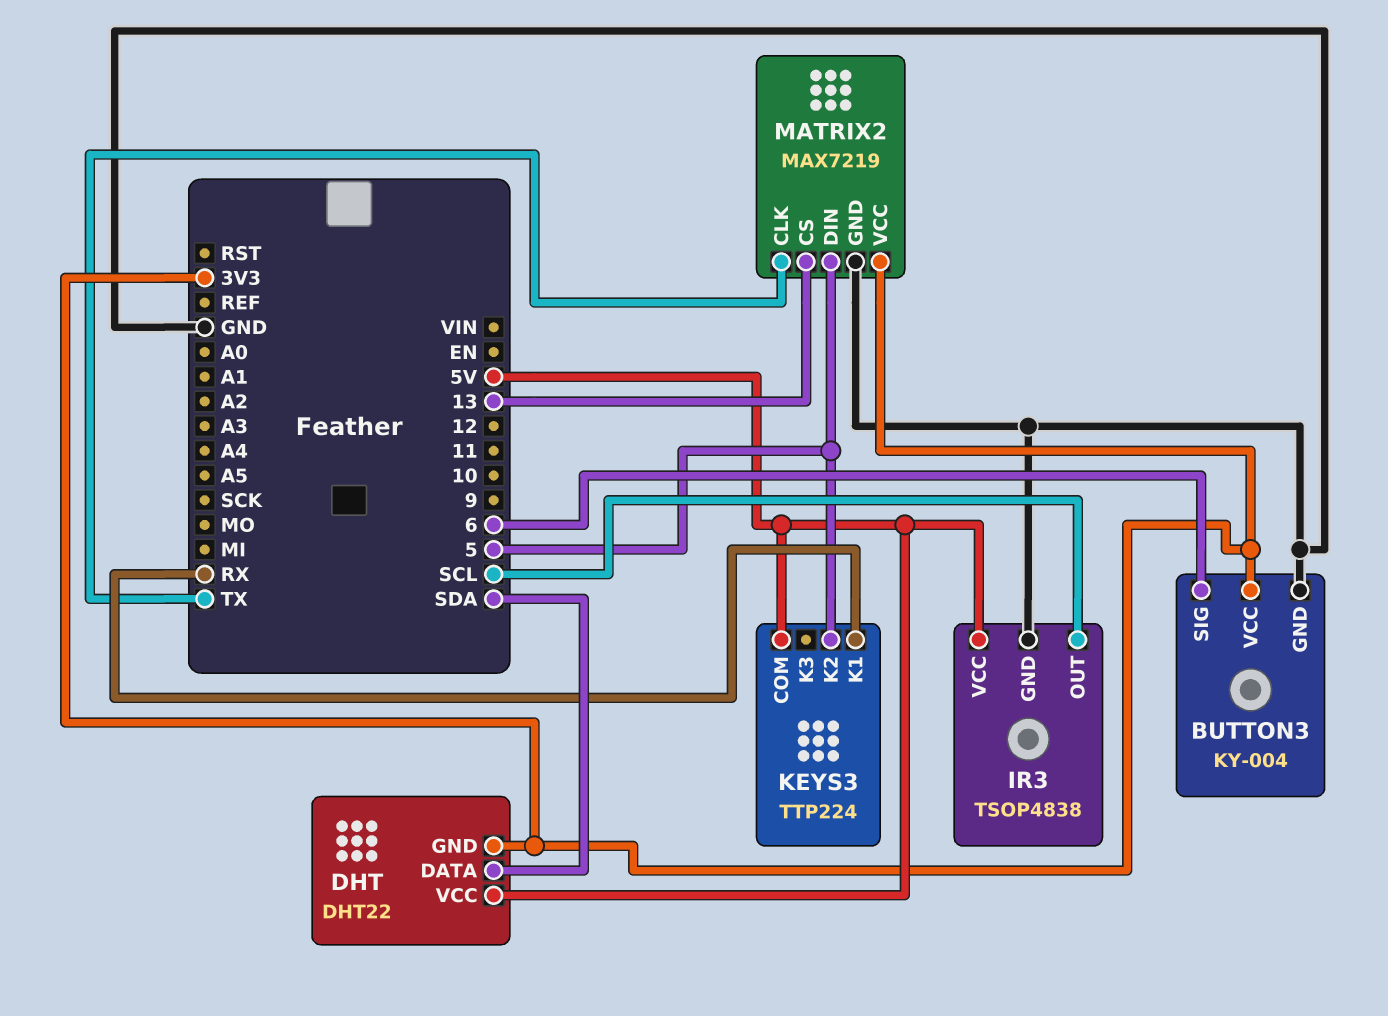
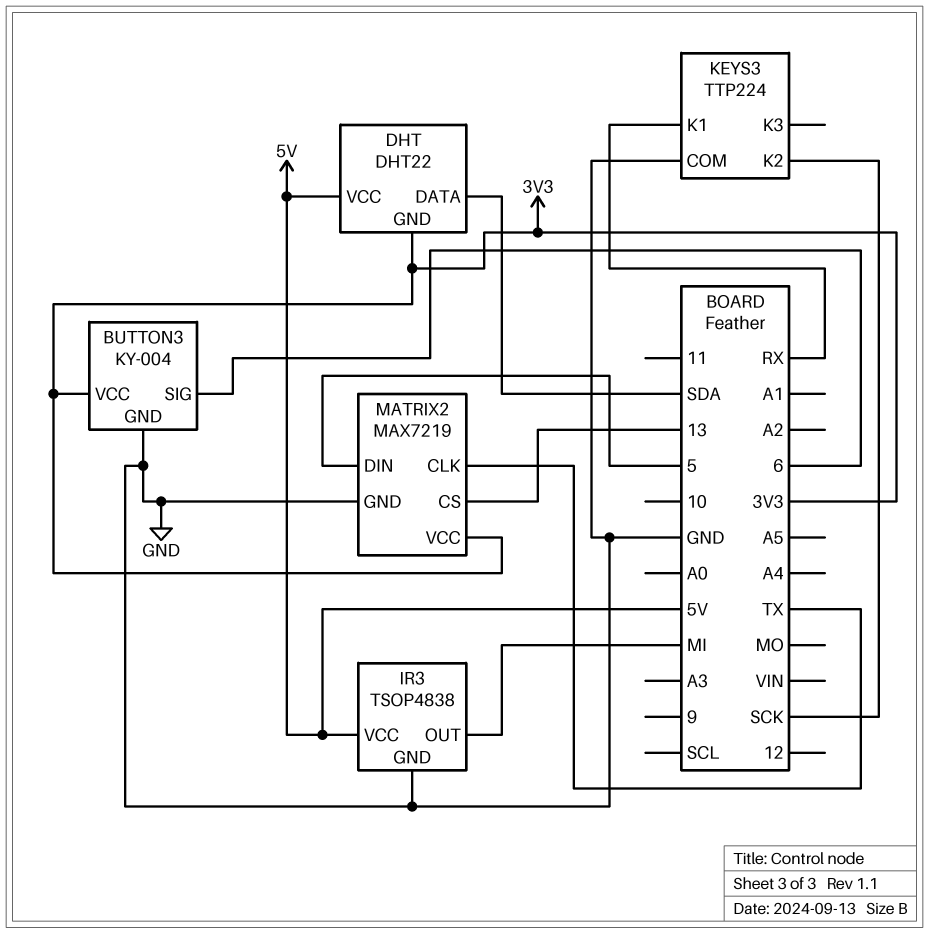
IR3 pin OUT: SCL -> MI
KEYS3 pin COM: 5V -> GND
KEYS3 pin K2: 5 -> SCK

